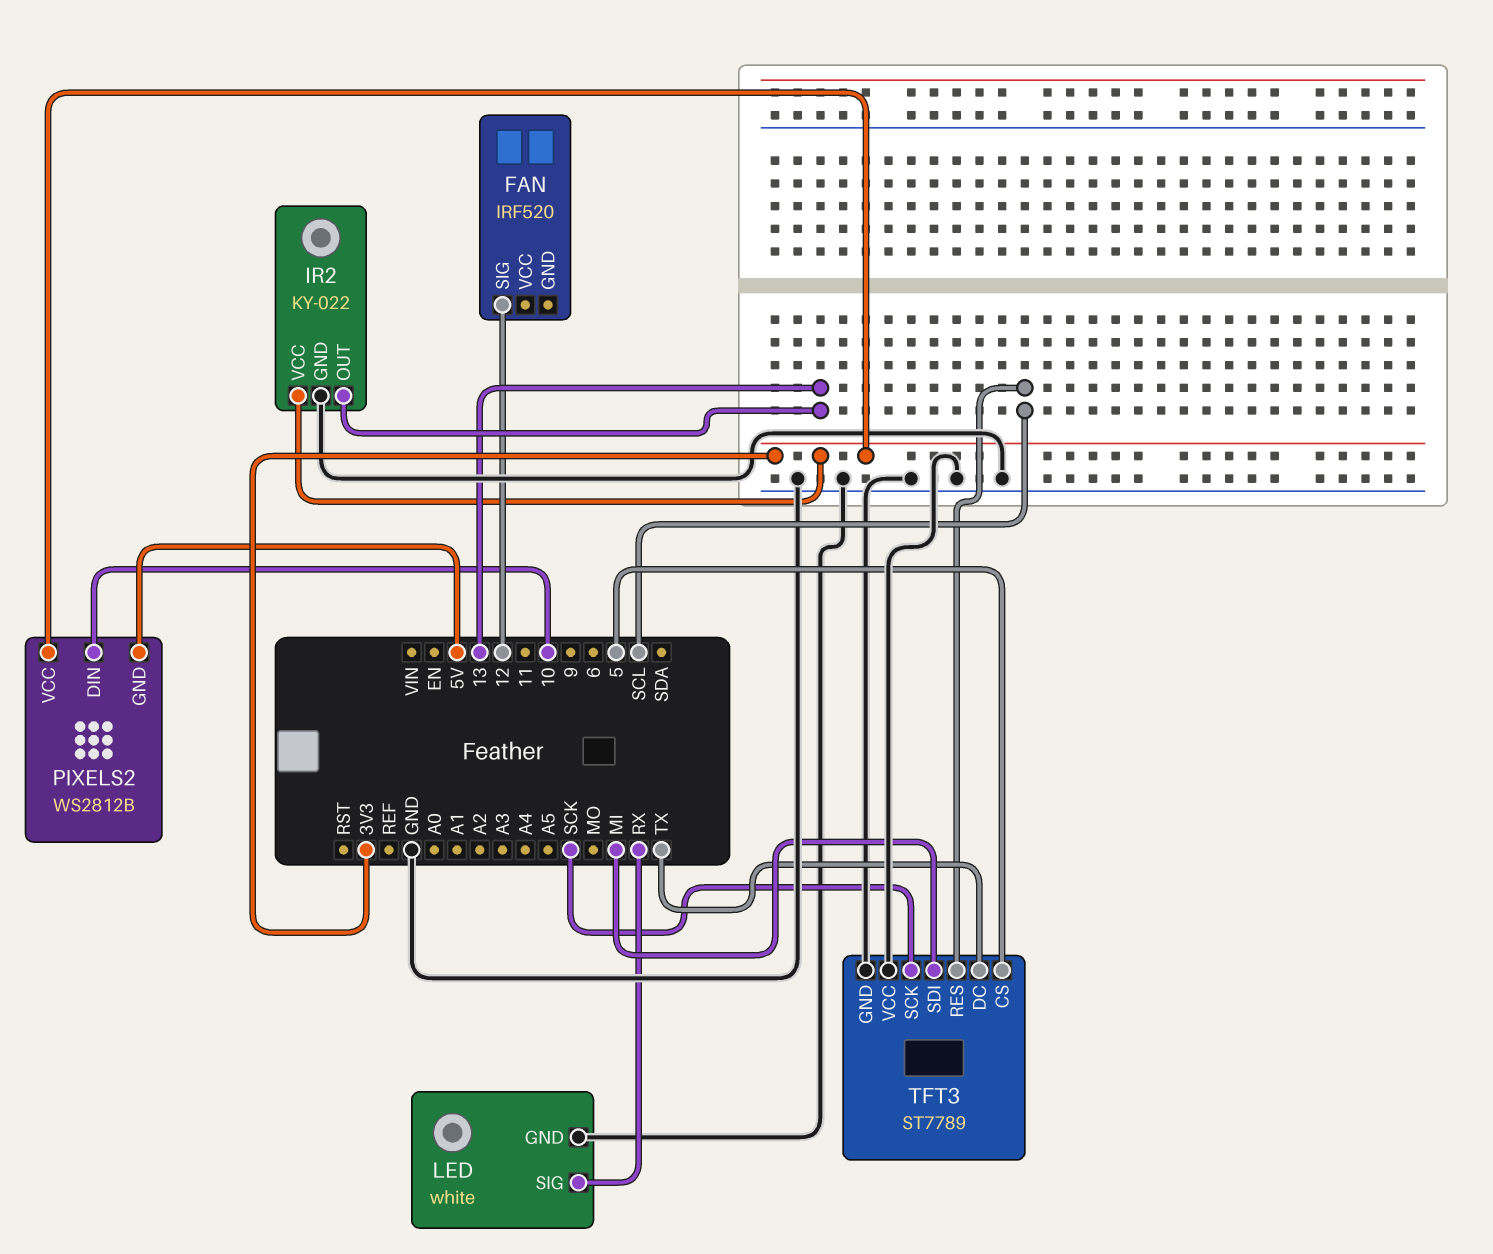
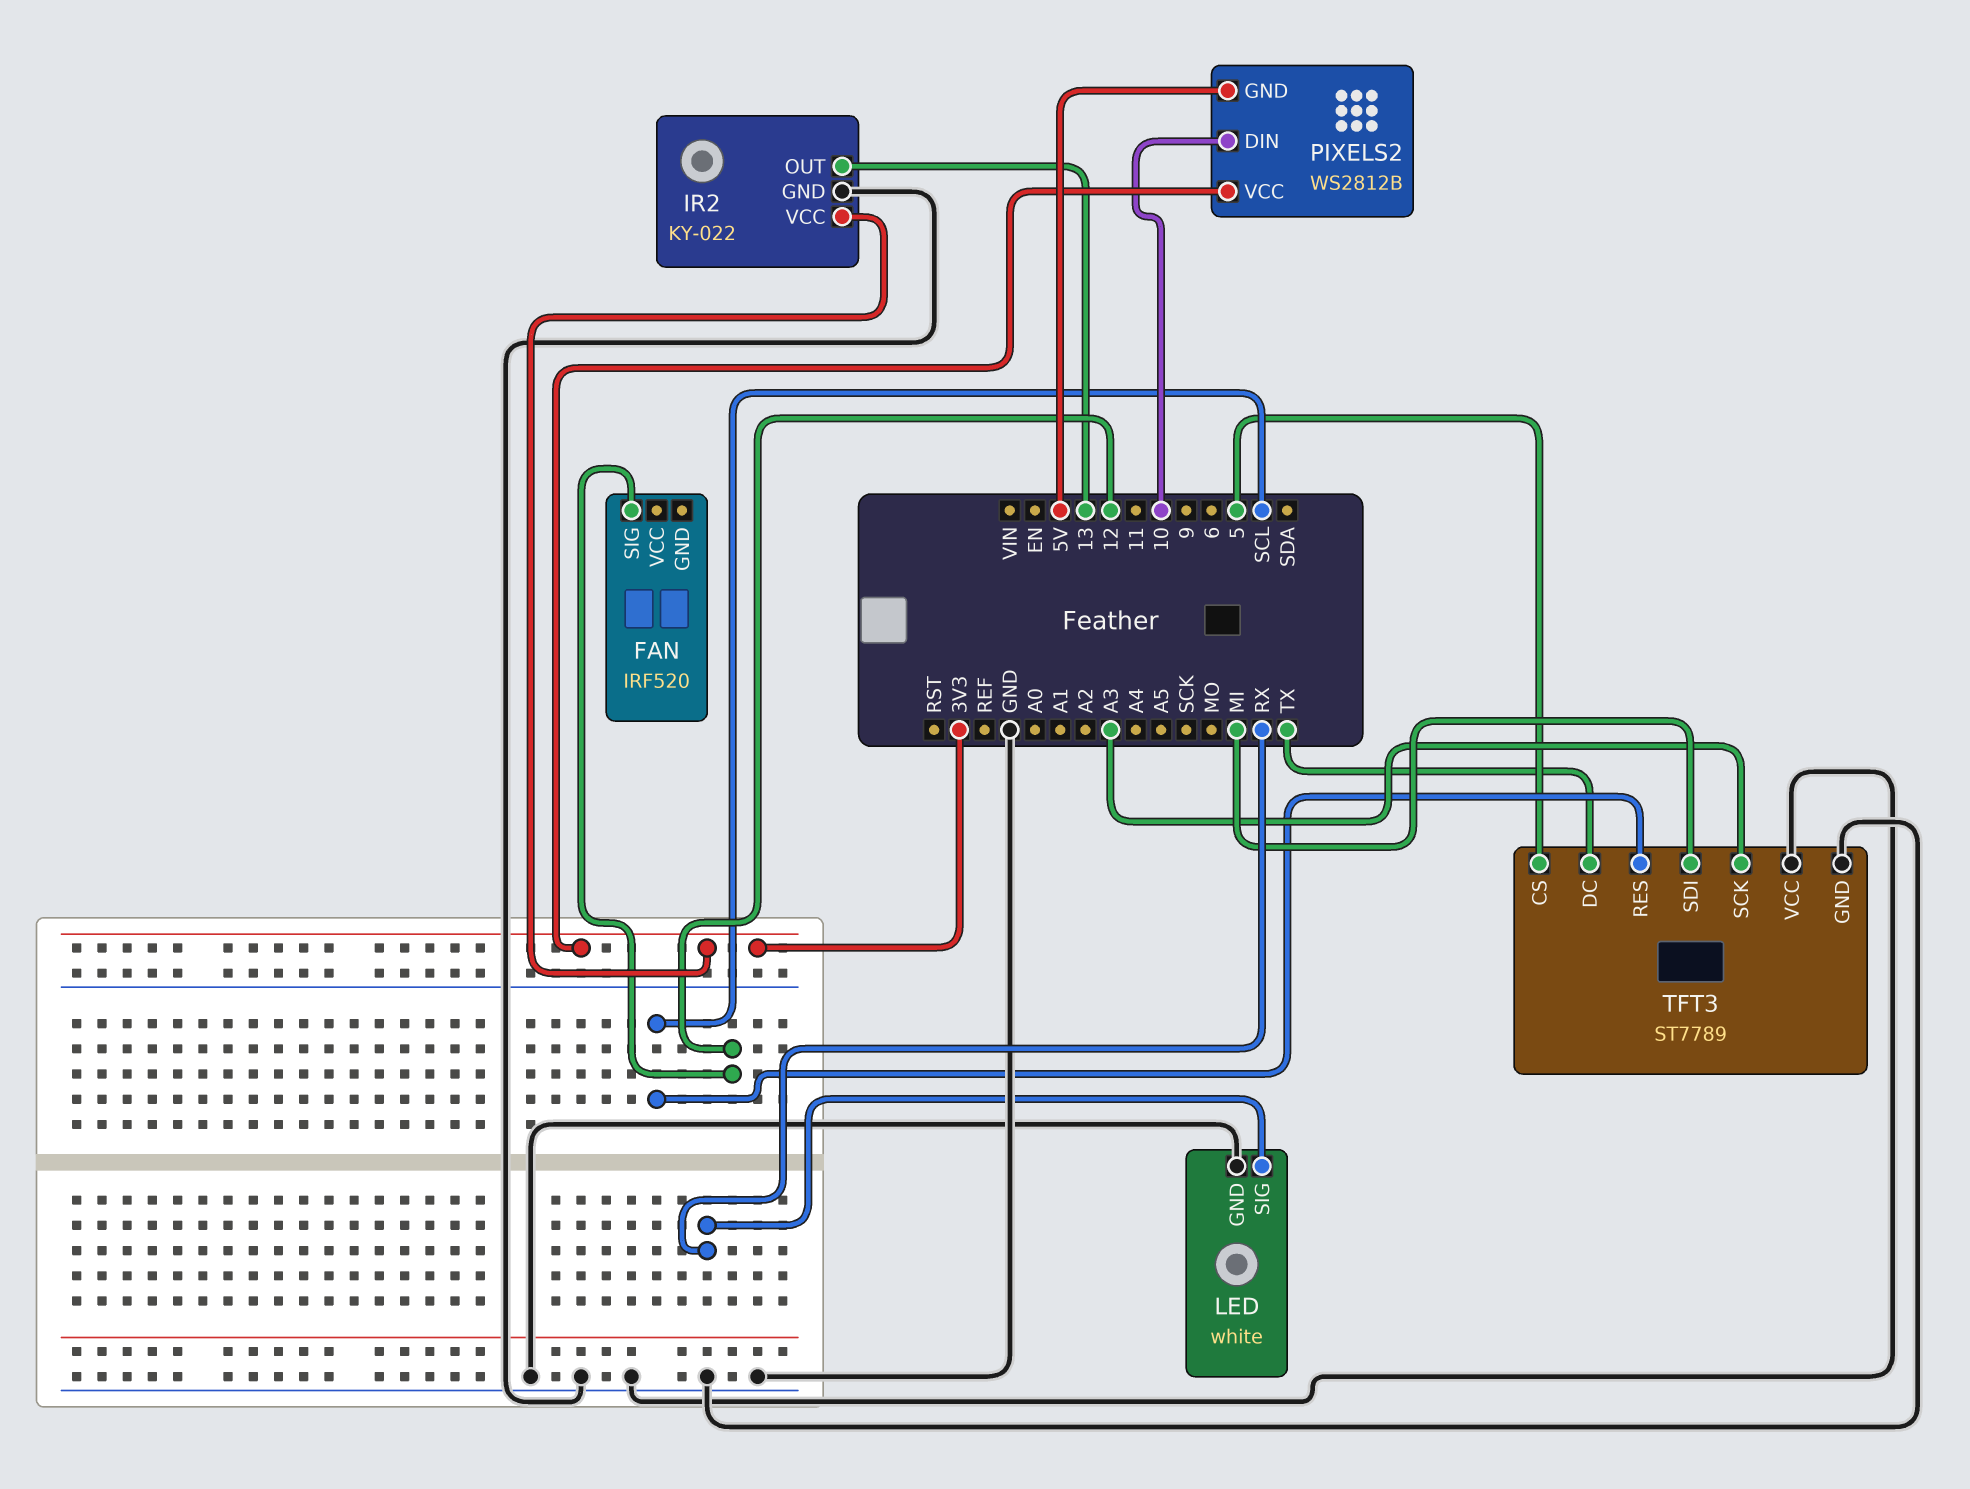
TFT3 pin SCK: SCK -> A3

